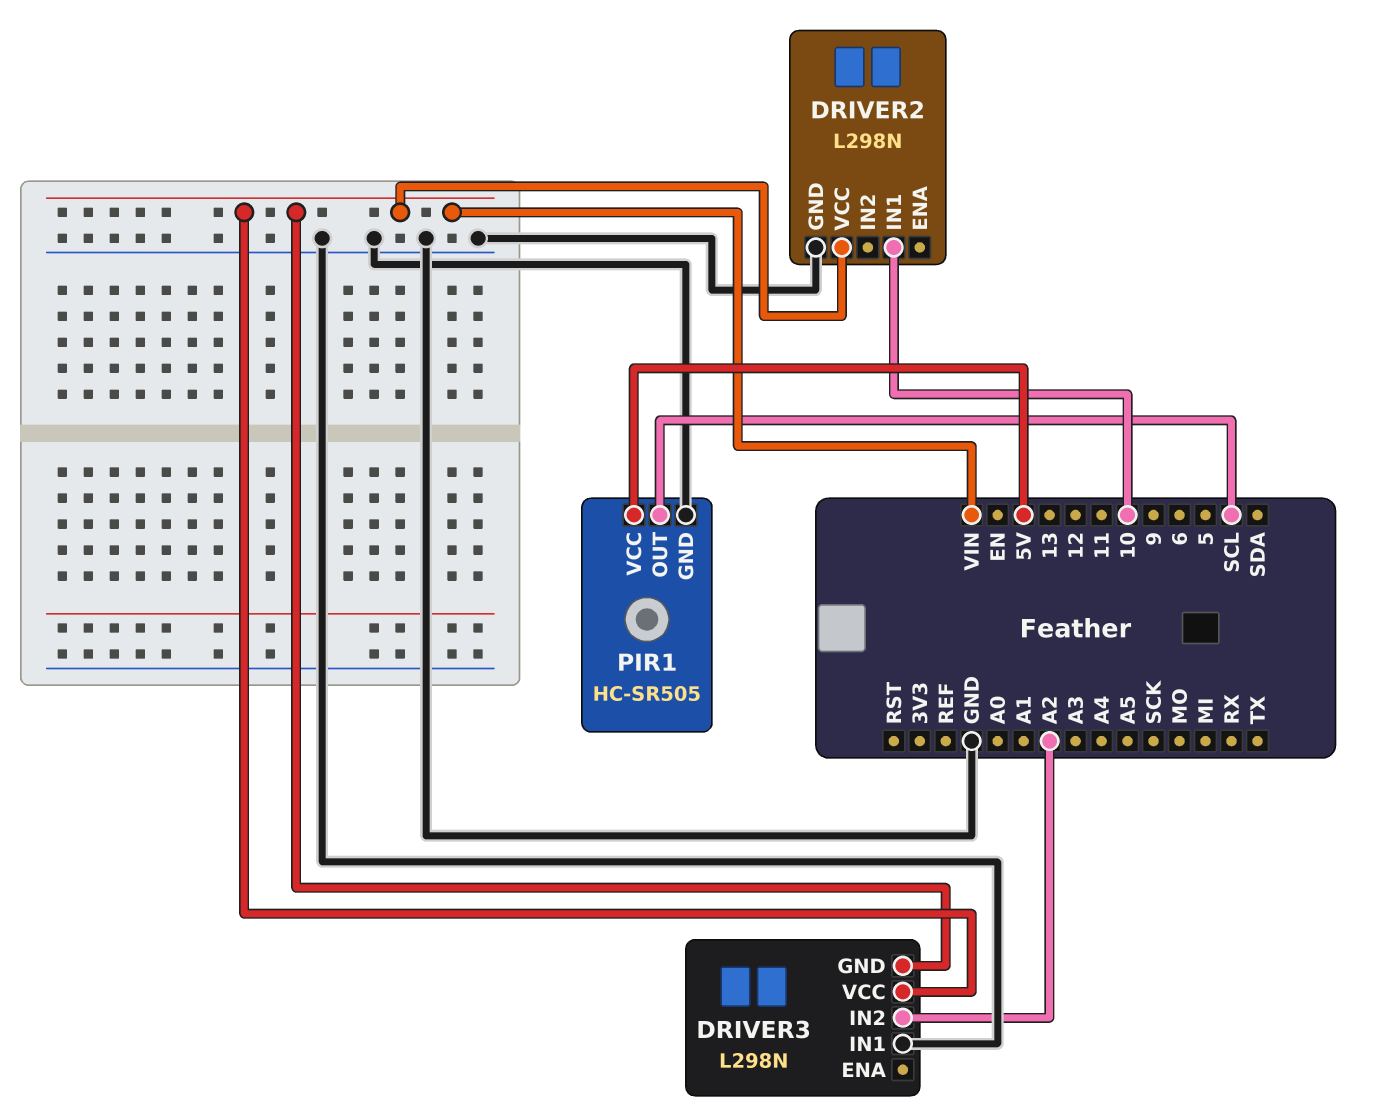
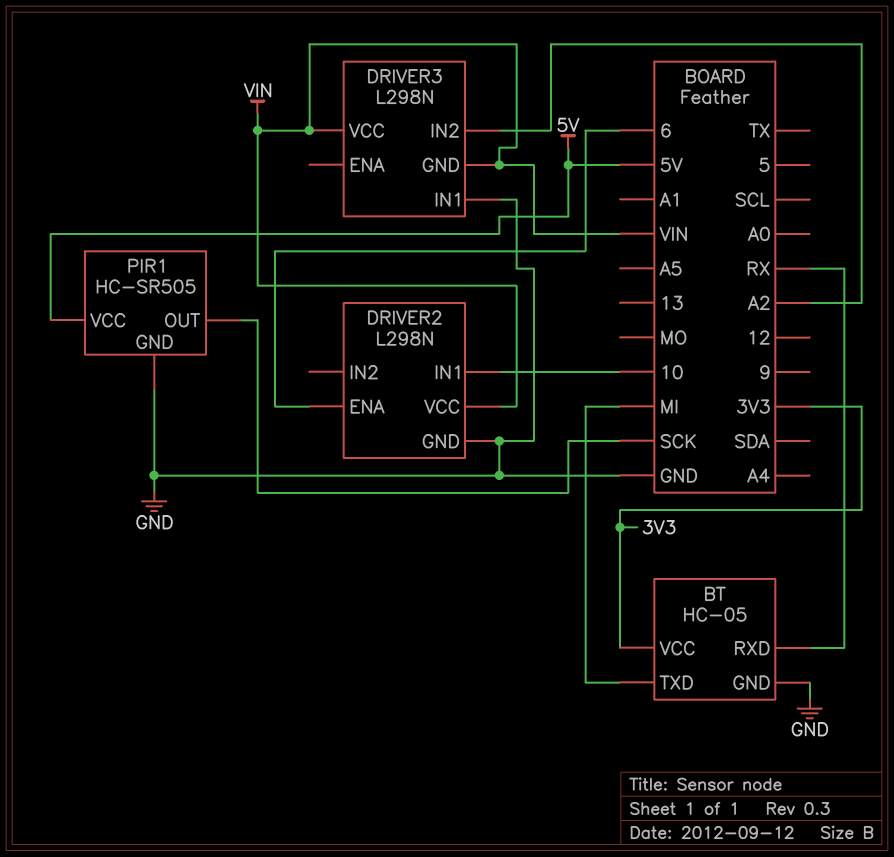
BT: none -> HC-05
BT pin GND: none -> GND
BT pin RXD: none -> RX
BT pin TXD: none -> MI
BT pin VCC: none -> 3V3
DRIVER2 pin ENA: none -> 6
PIR1 pin OUT: SCL -> SCK

